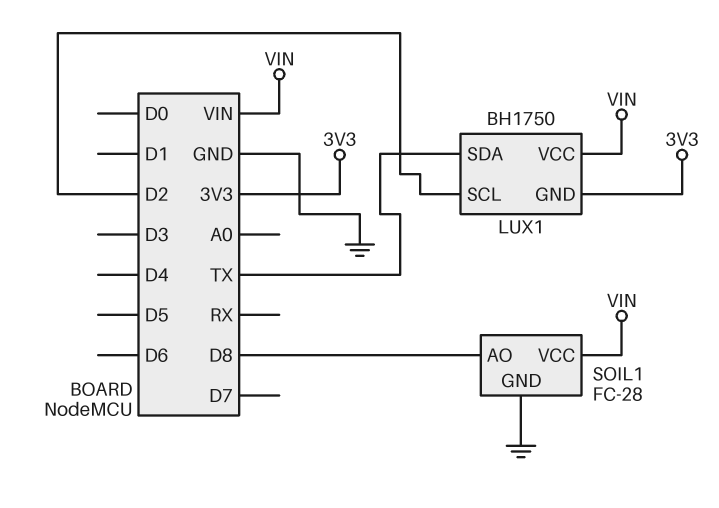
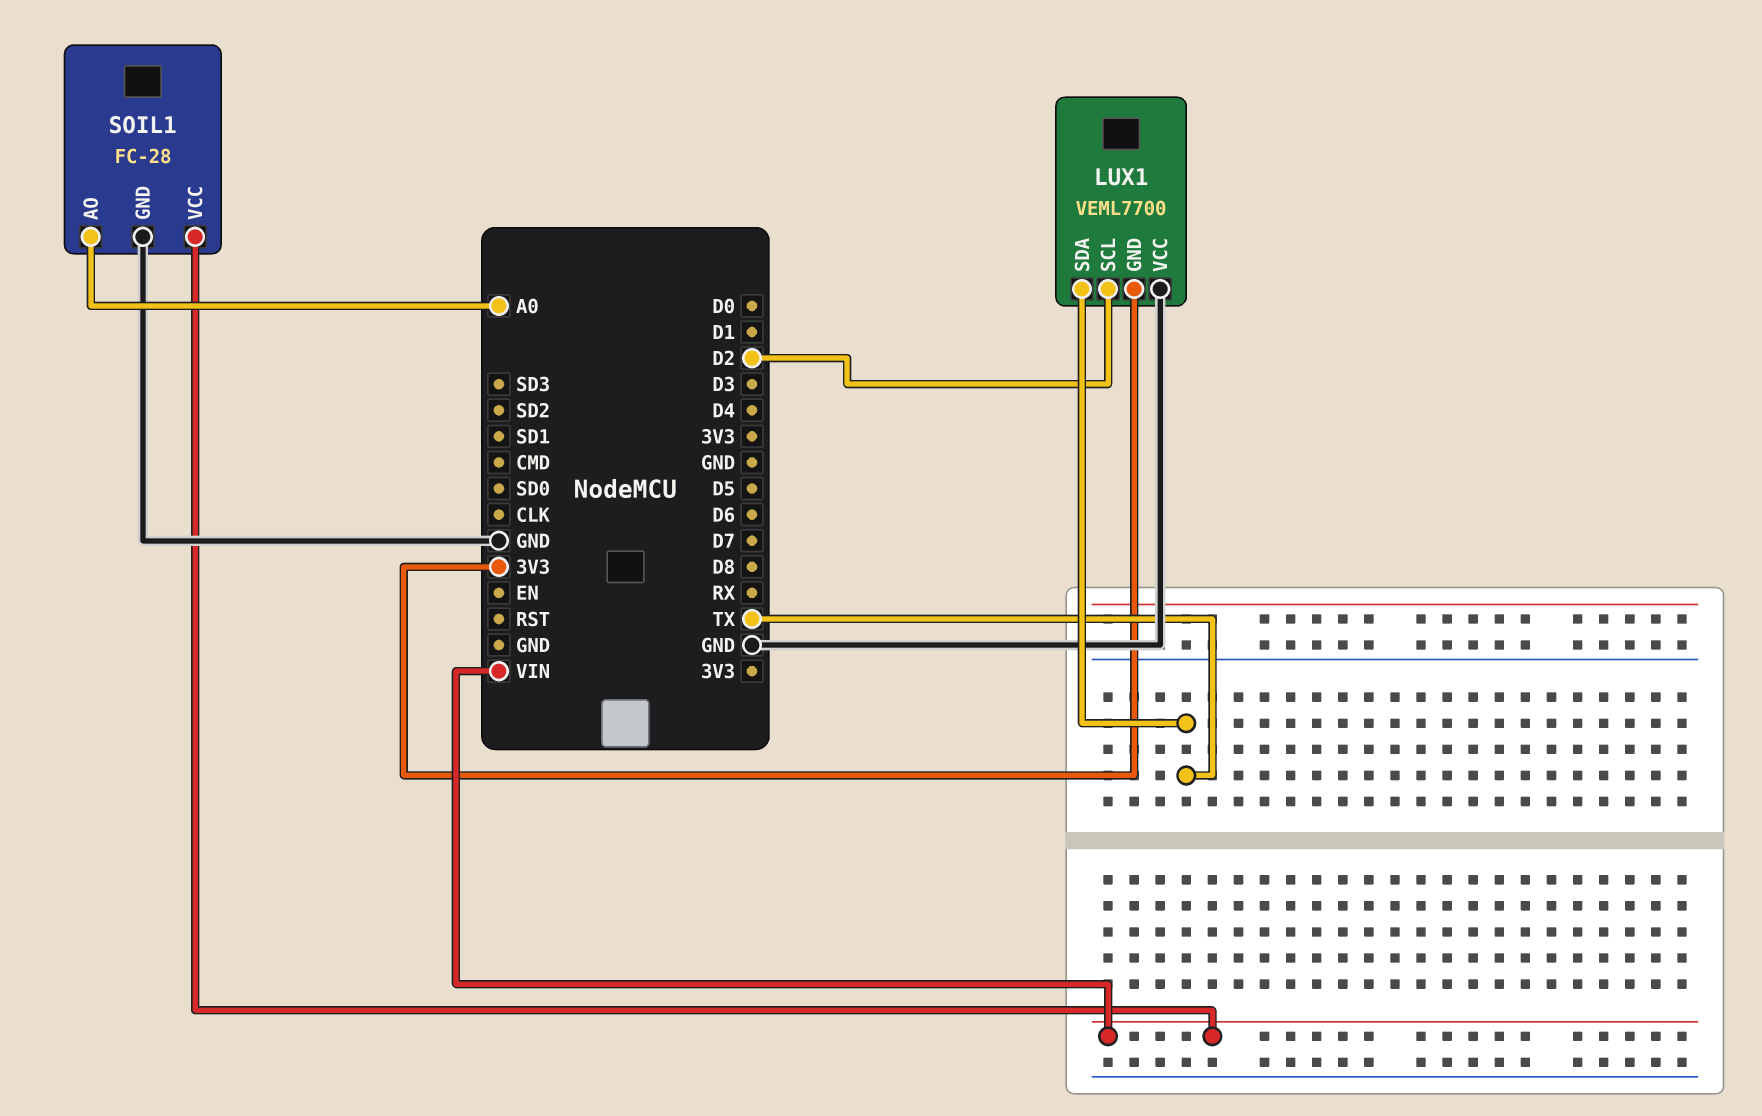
LUX1: BH1750 -> VEML7700
LUX1 pin VCC: VIN -> GND
SOIL1 pin AO: D8 -> A0

